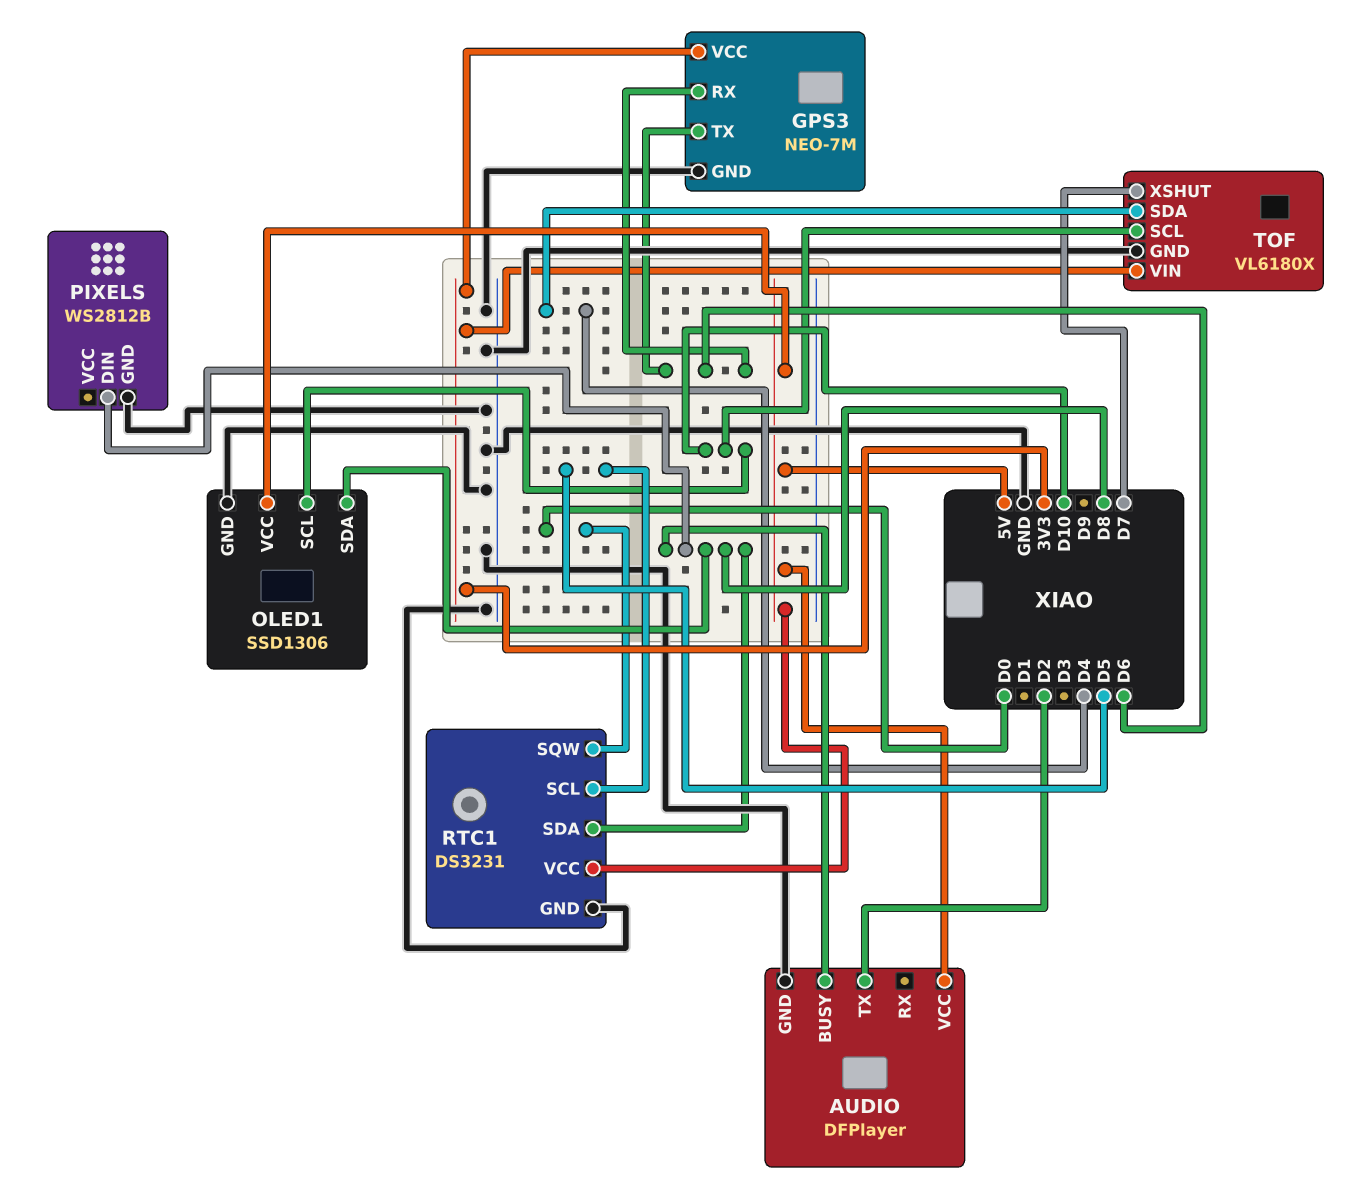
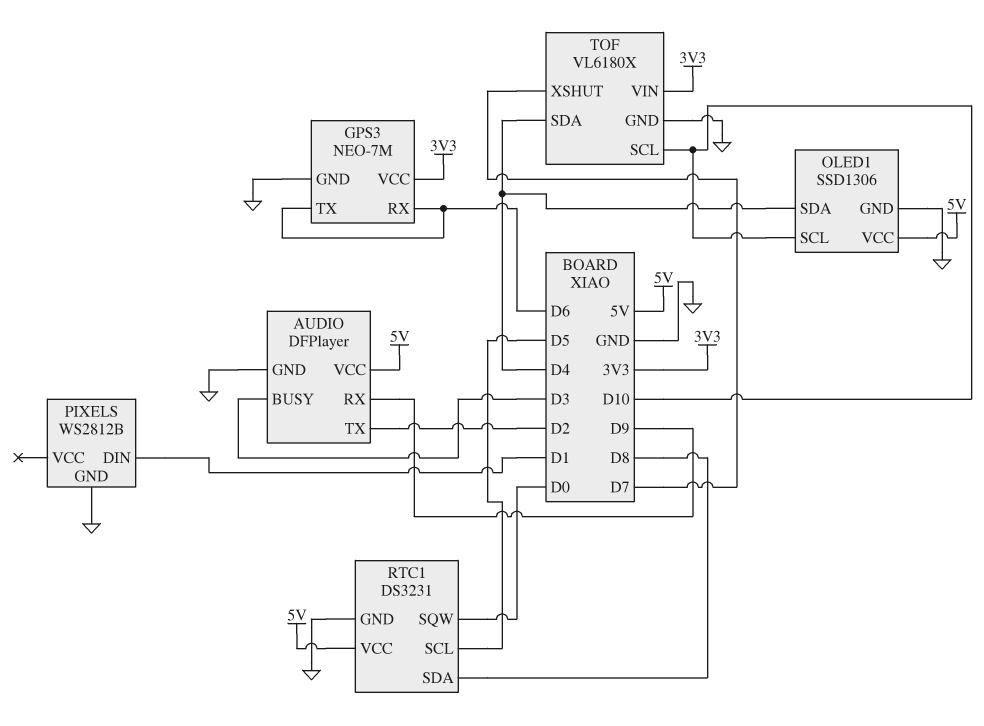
AUDIO pin BUSY: D8 -> D3
AUDIO pin RX: none -> D9
OLED1 pin SDA: D8 -> D4
PIXELS pin DIN: D8 -> D1

